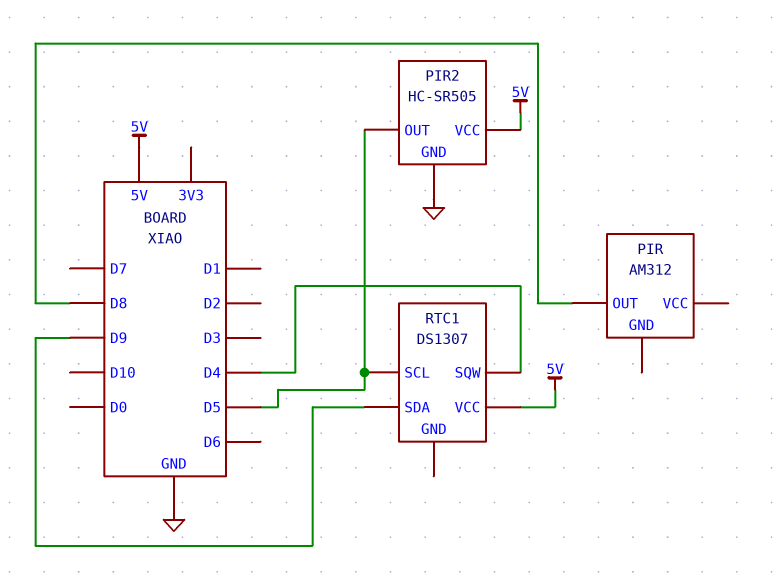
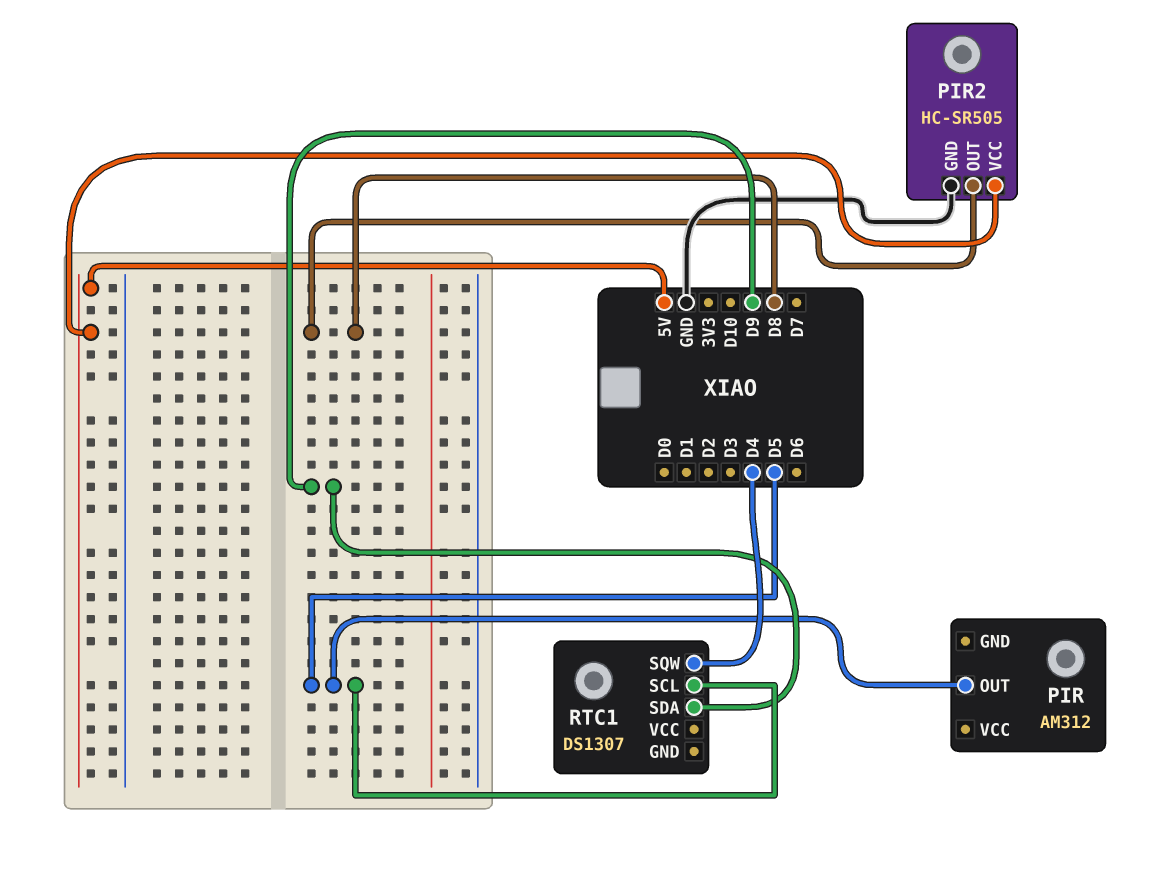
PIR pin OUT: D8 -> D5
PIR2 pin OUT: D5 -> D8
RTC1 pin VCC: 5V -> none

